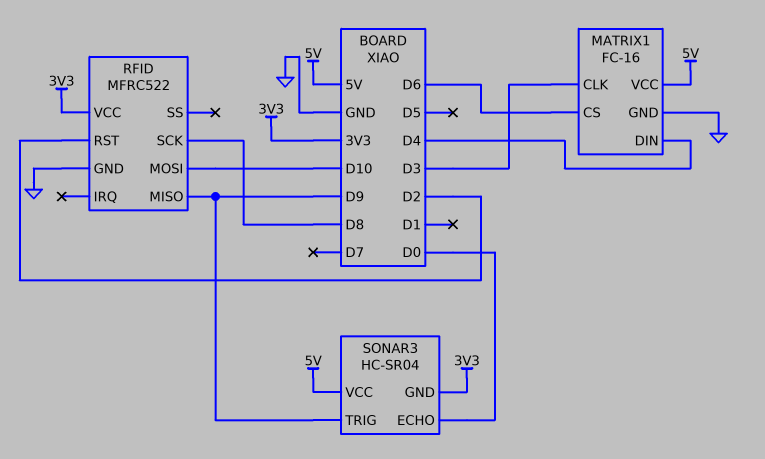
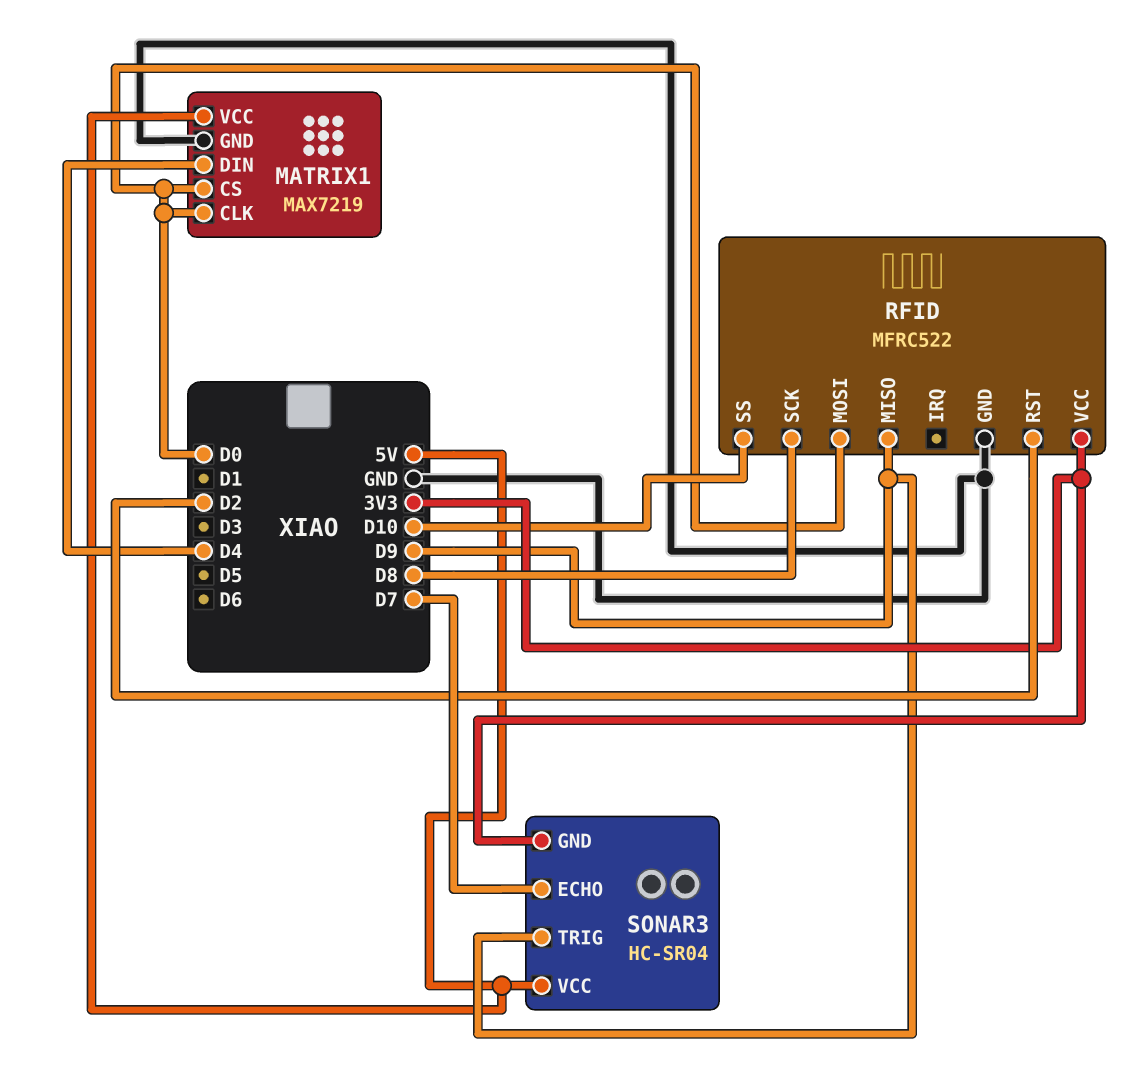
MATRIX1: FC-16 -> MAX7219
MATRIX1 pin CLK: D3 -> D0
MATRIX1 pin CS: D6 -> D0
RFID pin MOSI: D10 -> D0
RFID pin SS: none -> D10
SONAR3 pin ECHO: D0 -> D7

